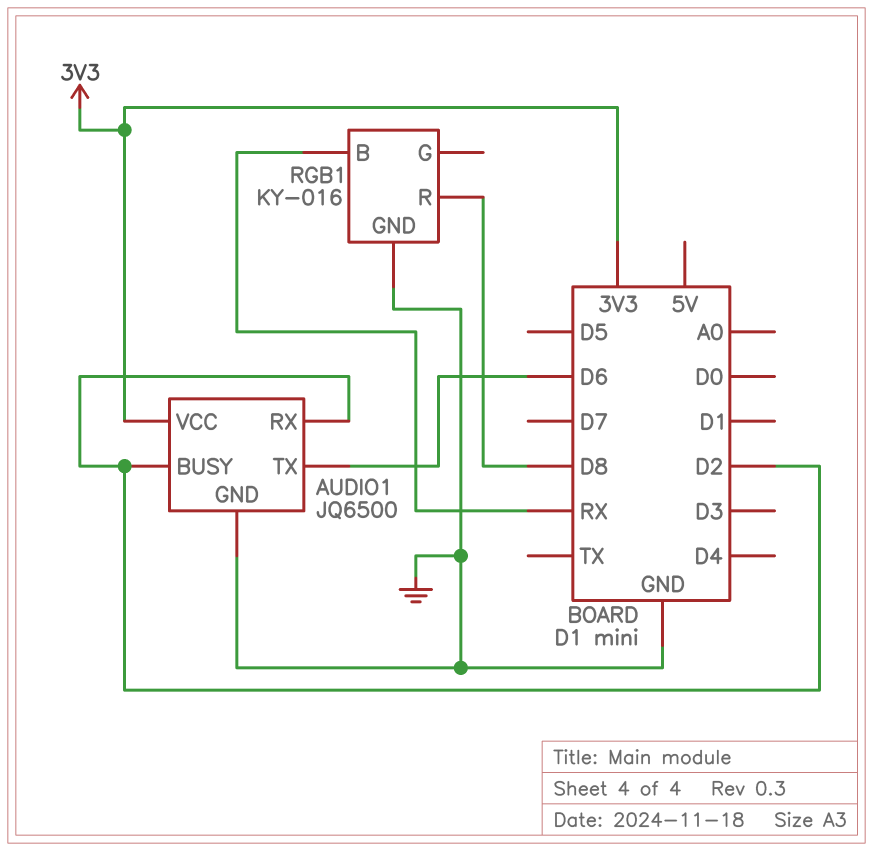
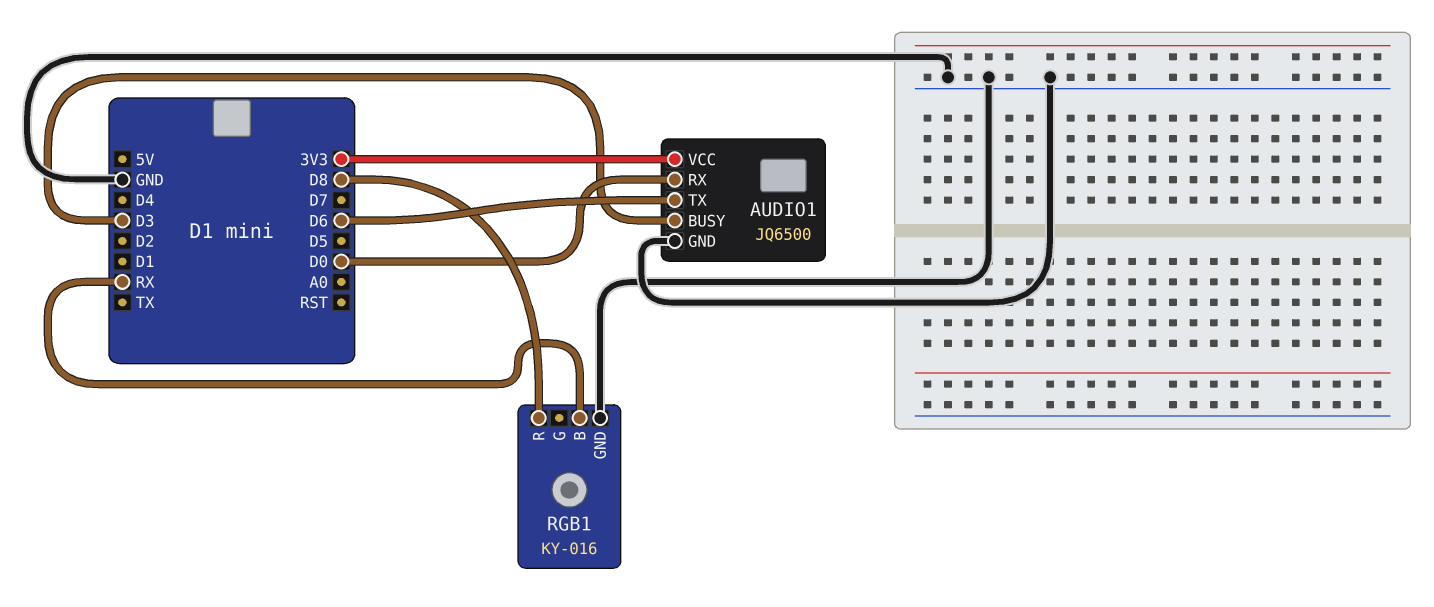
AUDIO1 pin BUSY: D2 -> D3
AUDIO1 pin RX: D2 -> D0

